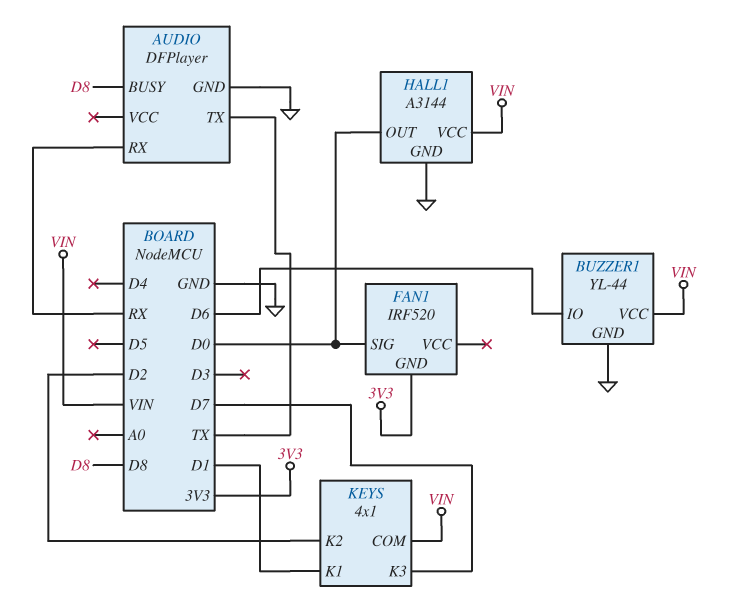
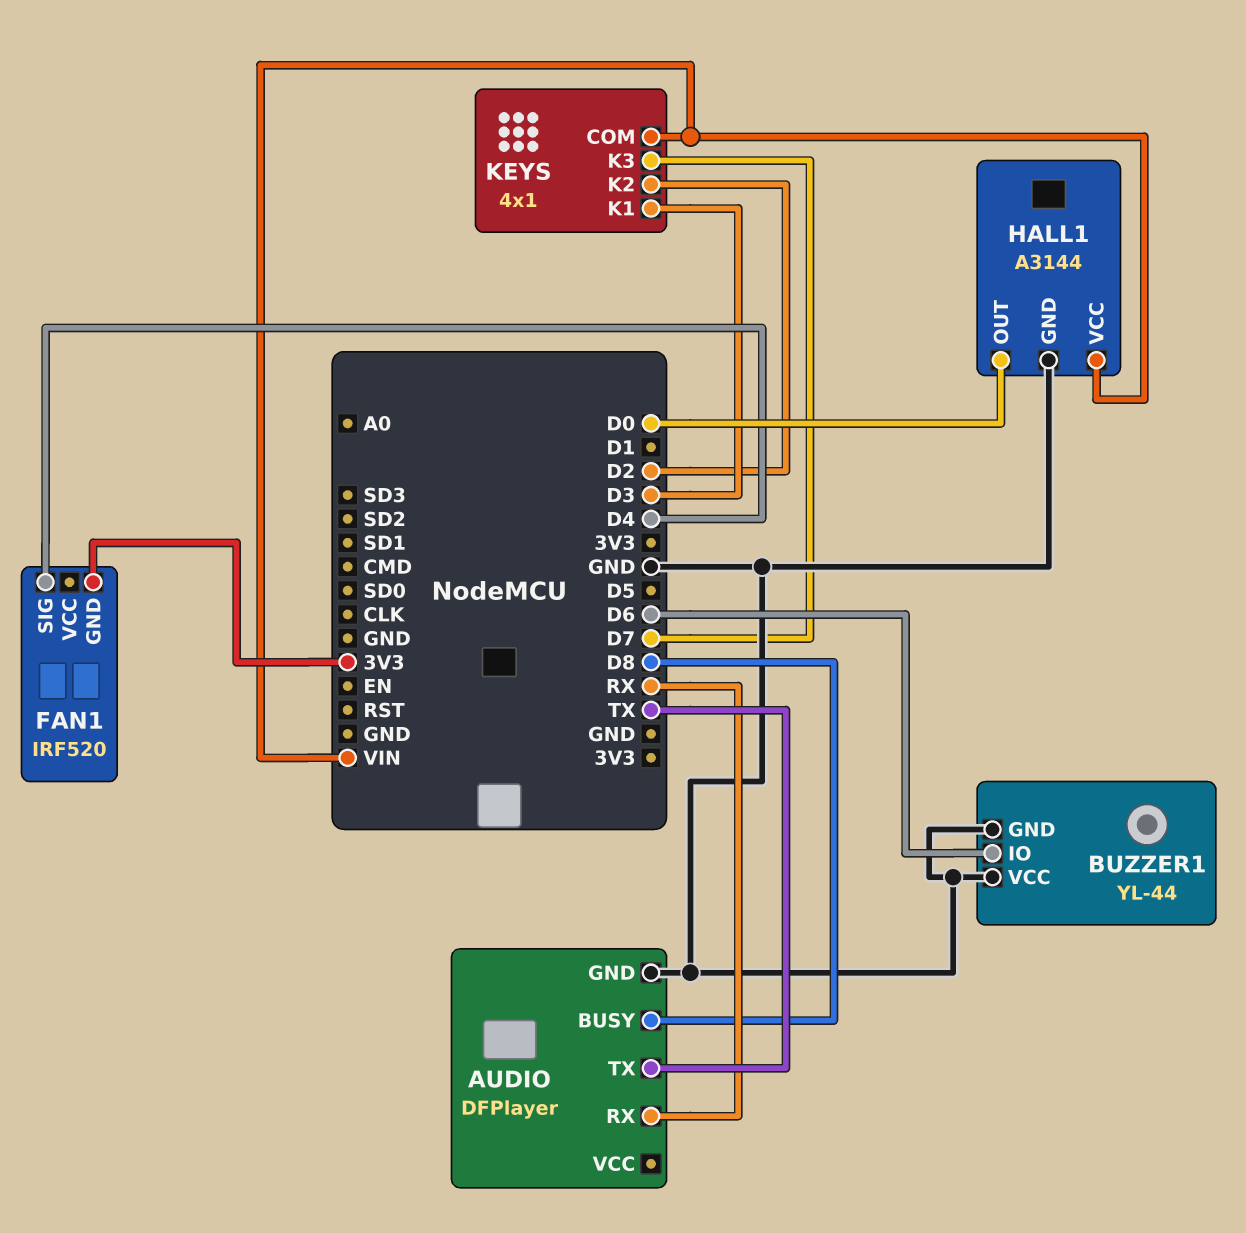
BUZZER1 pin VCC: VIN -> GND
FAN1 pin SIG: D0 -> D4
KEYS pin K1: D1 -> D3

